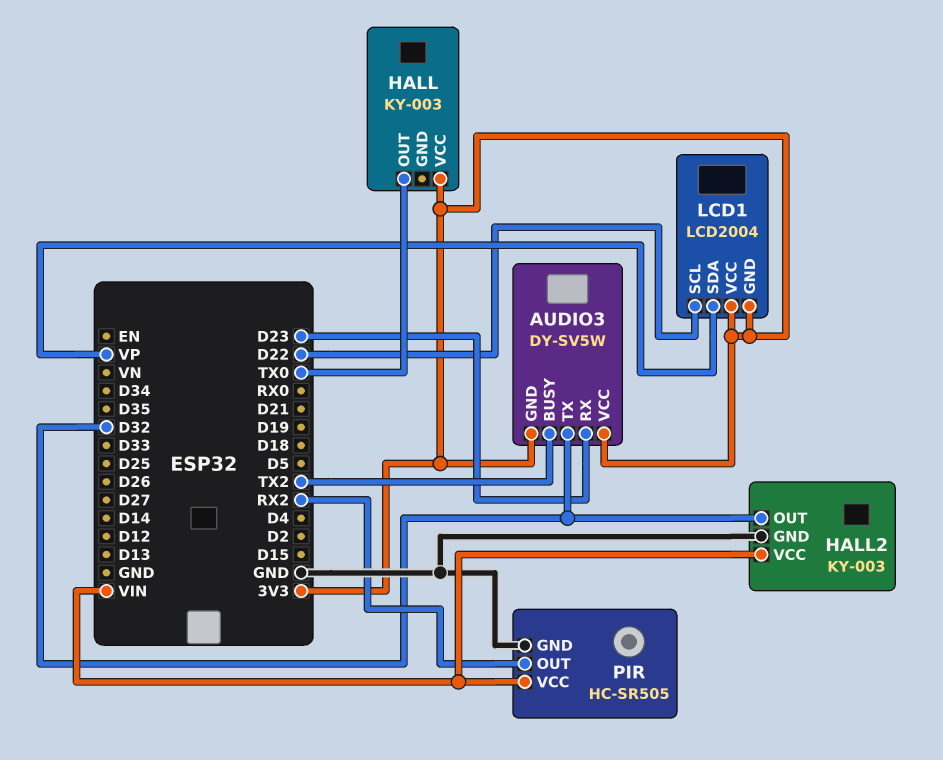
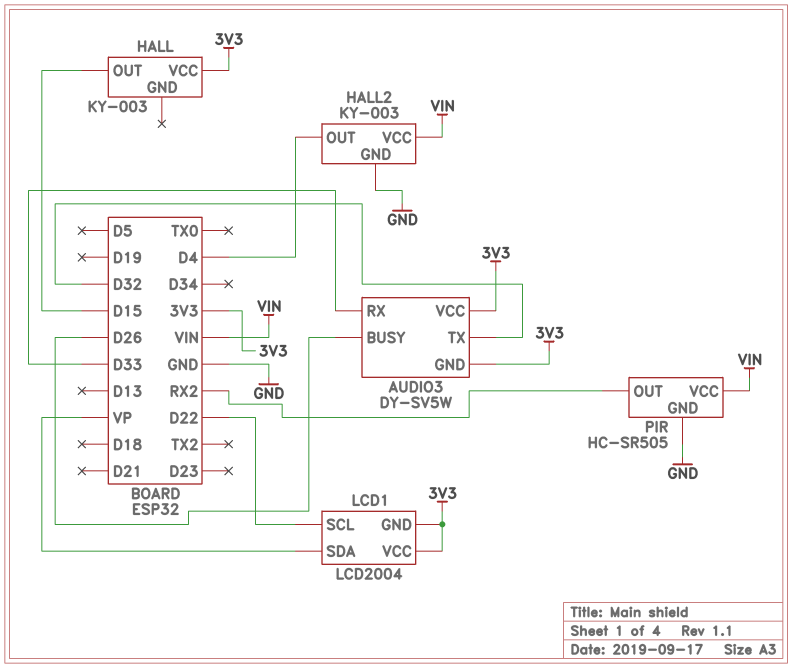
AUDIO3 pin BUSY: TX2 -> D26
AUDIO3 pin RX: D23 -> D33
HALL pin OUT: TX0 -> D15
HALL2 pin OUT: D32 -> D4

